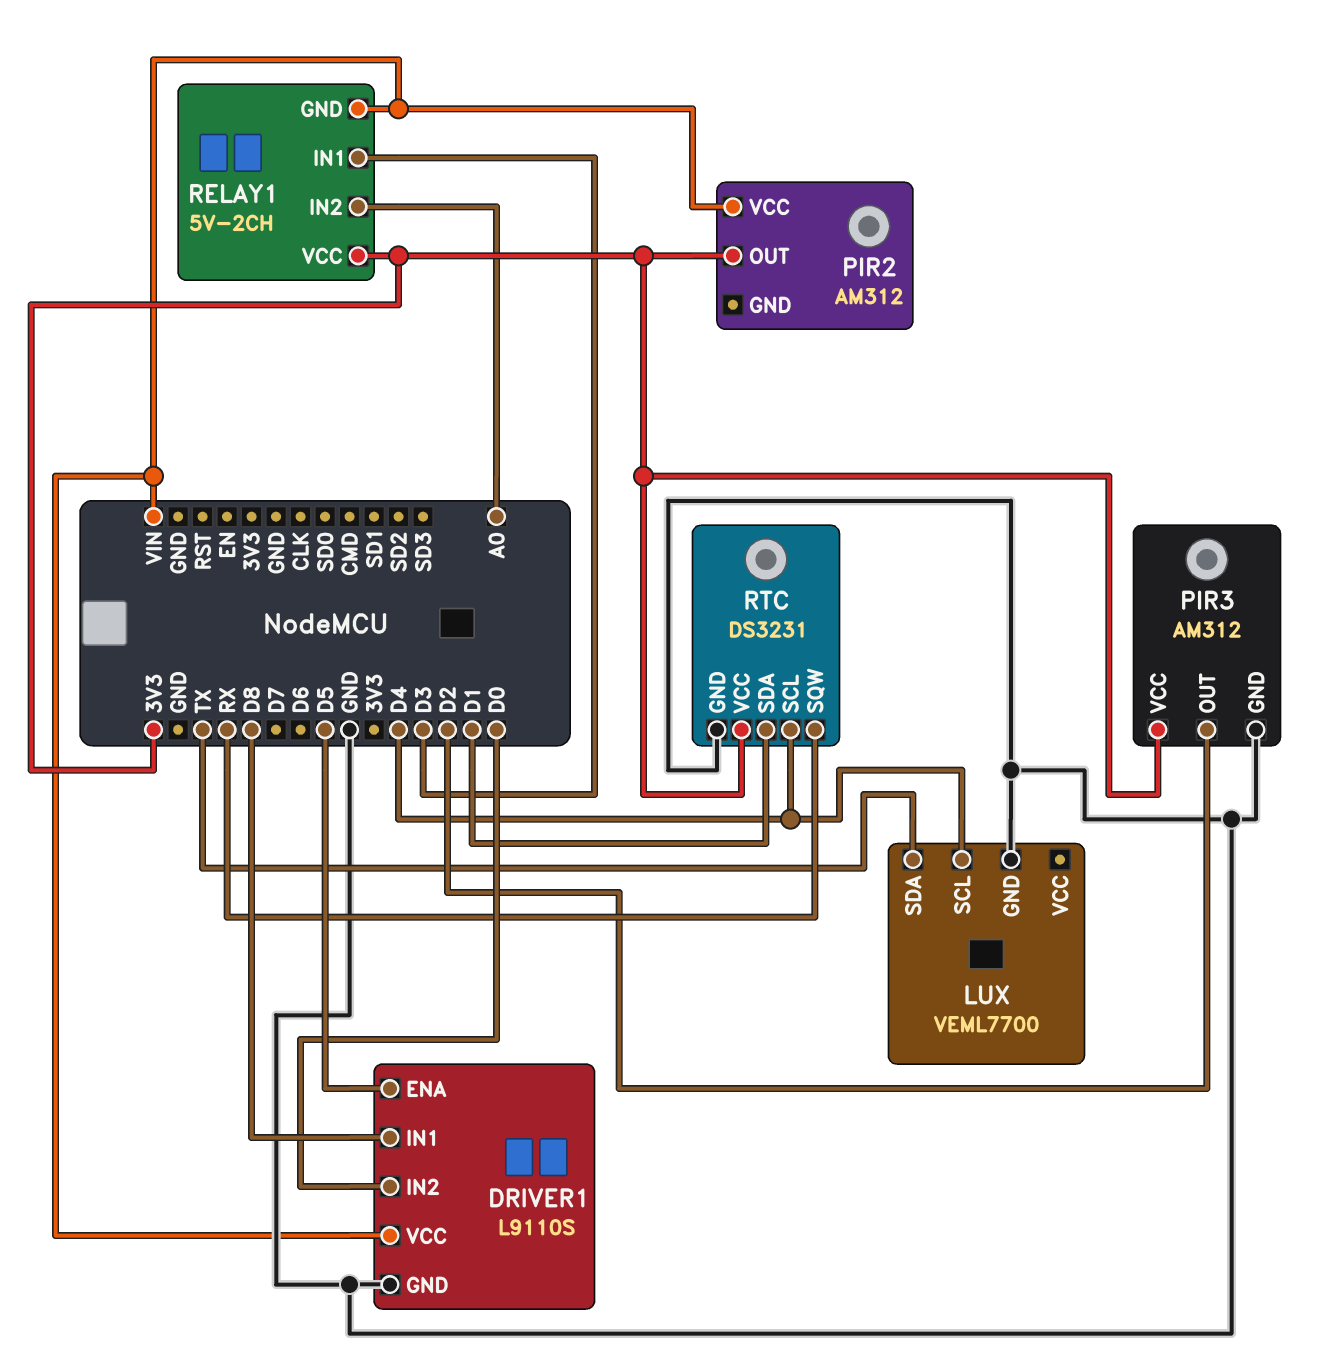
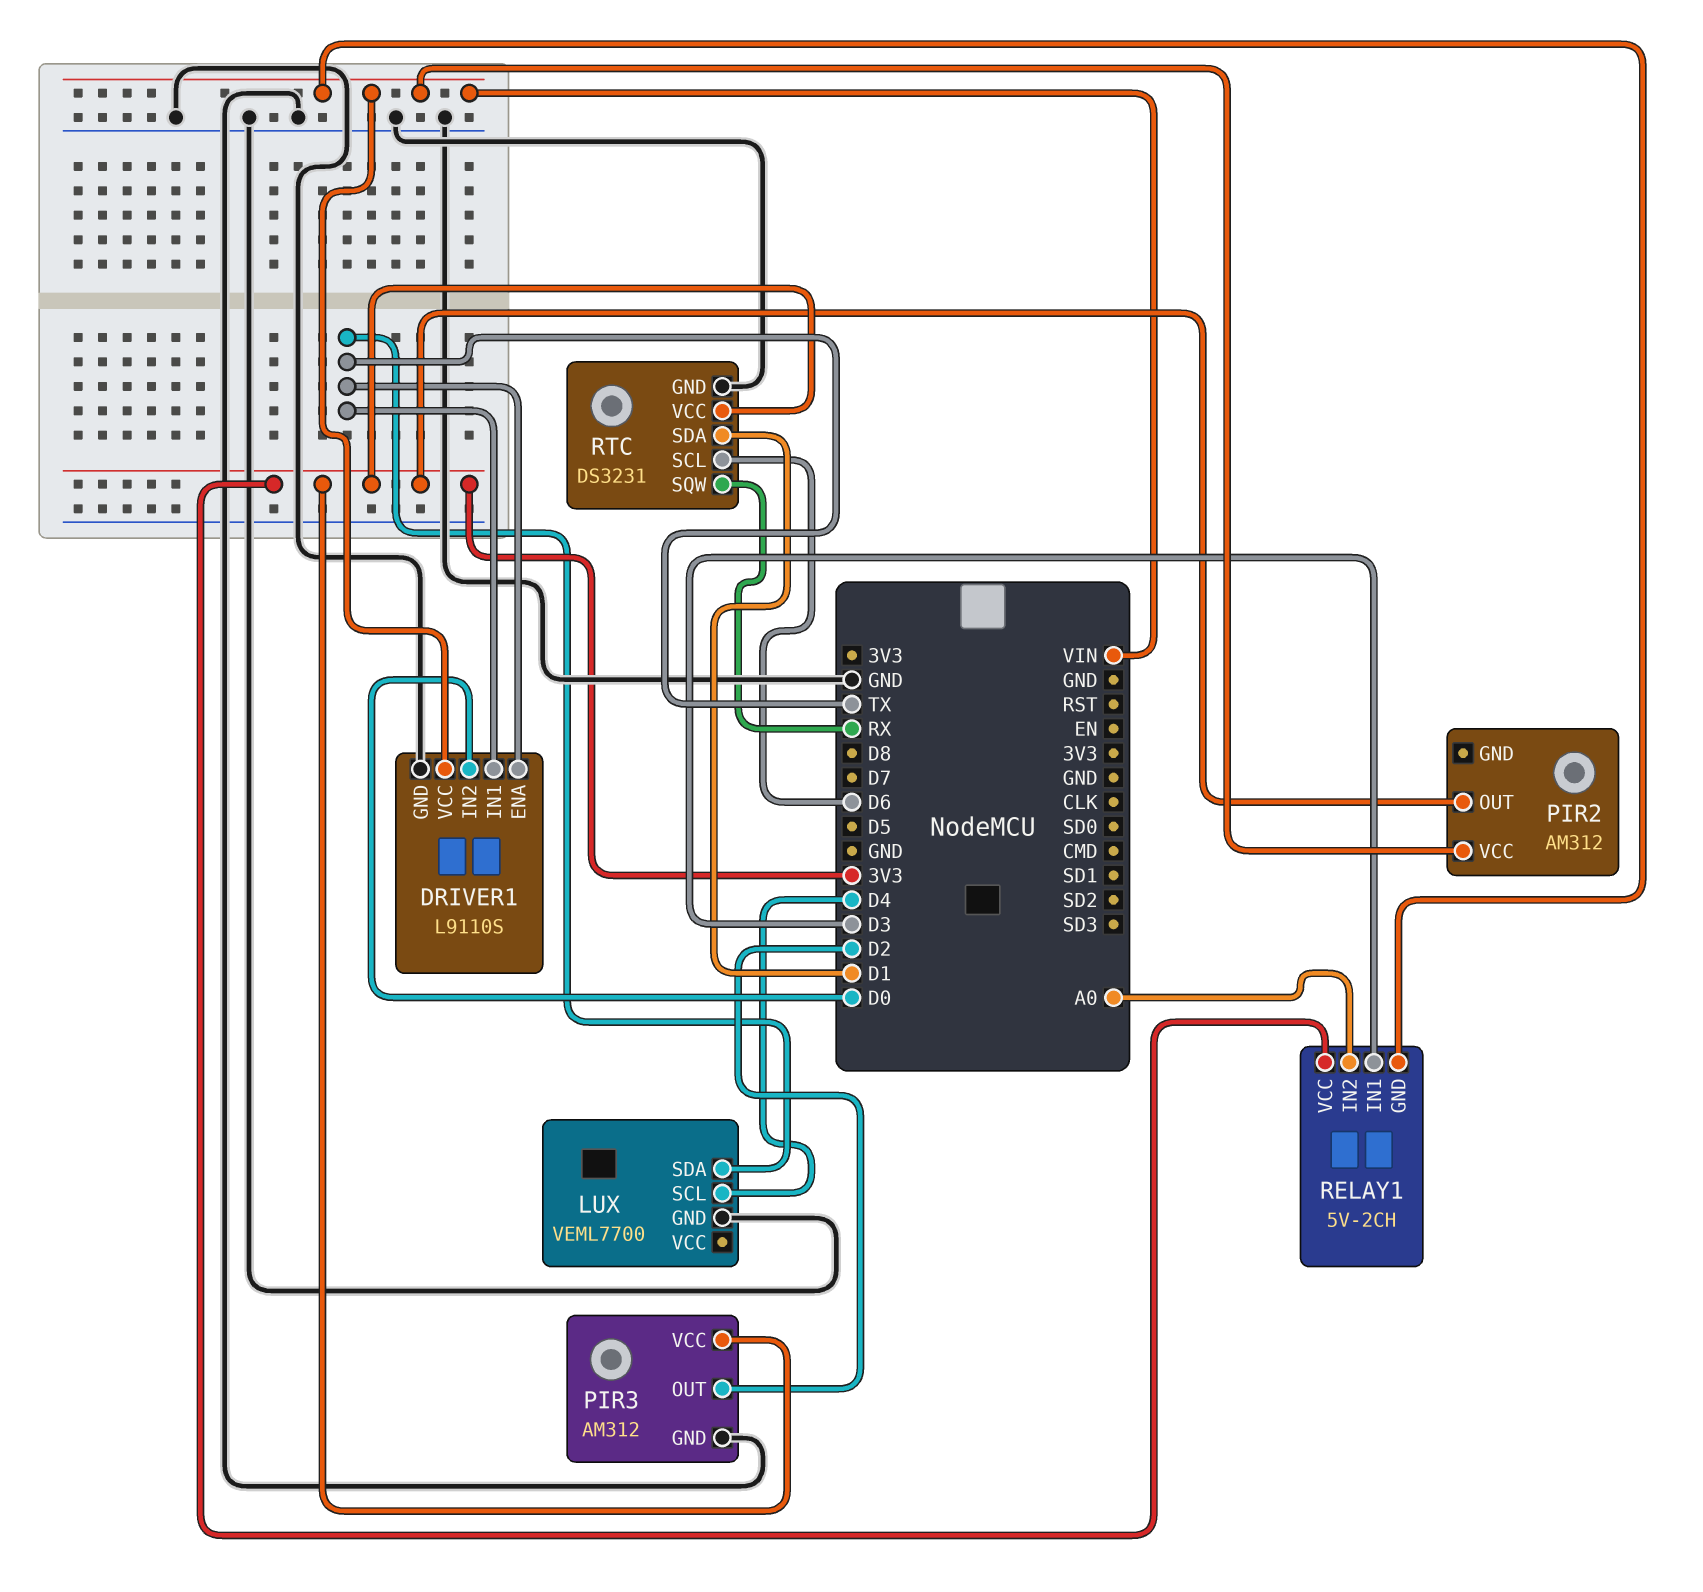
DRIVER1 pin ENA: D5 -> TX
DRIVER1 pin IN1: D8 -> TX
RTC pin SCL: D4 -> D6

